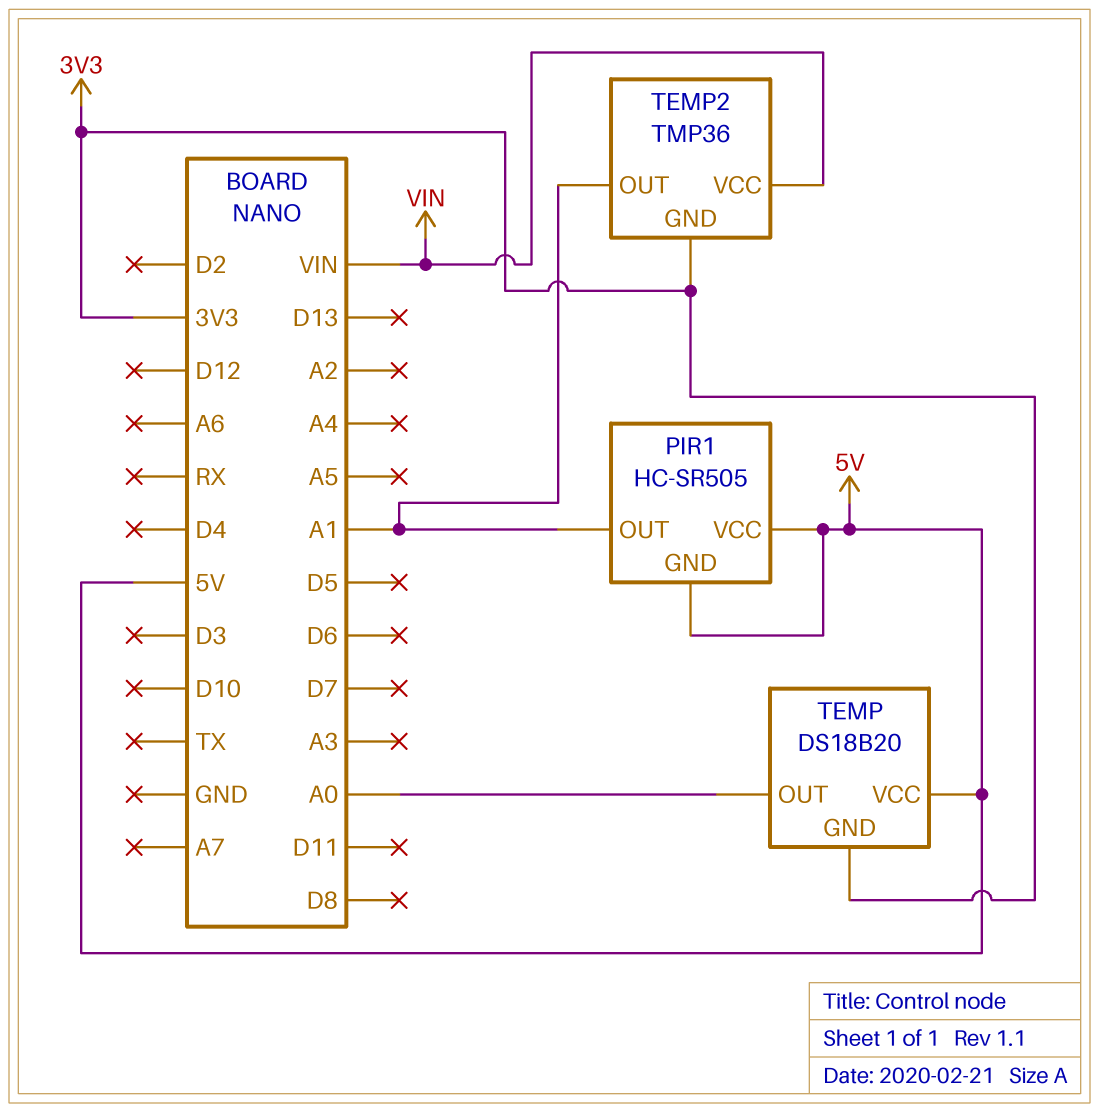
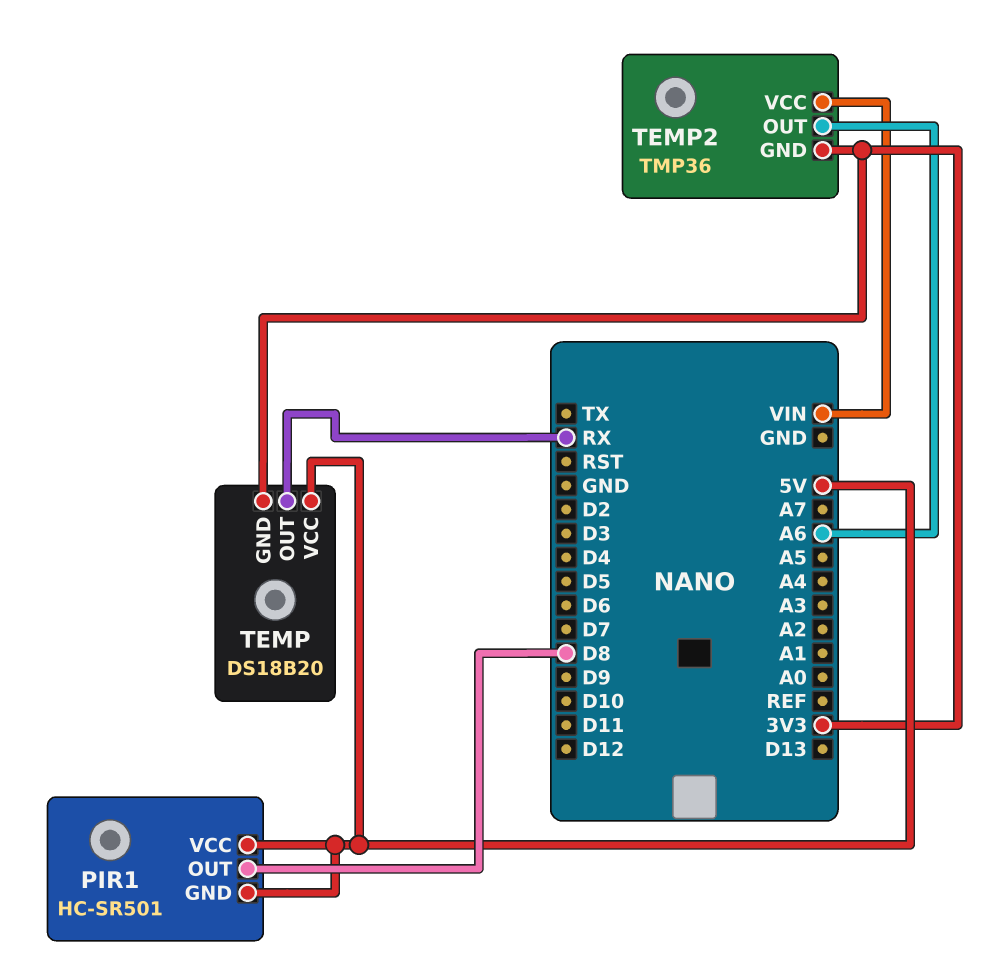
PIR1: HC-SR505 -> HC-SR501
PIR1 pin OUT: A1 -> D8
TEMP pin OUT: A0 -> RX
TEMP2 pin OUT: A1 -> A6

